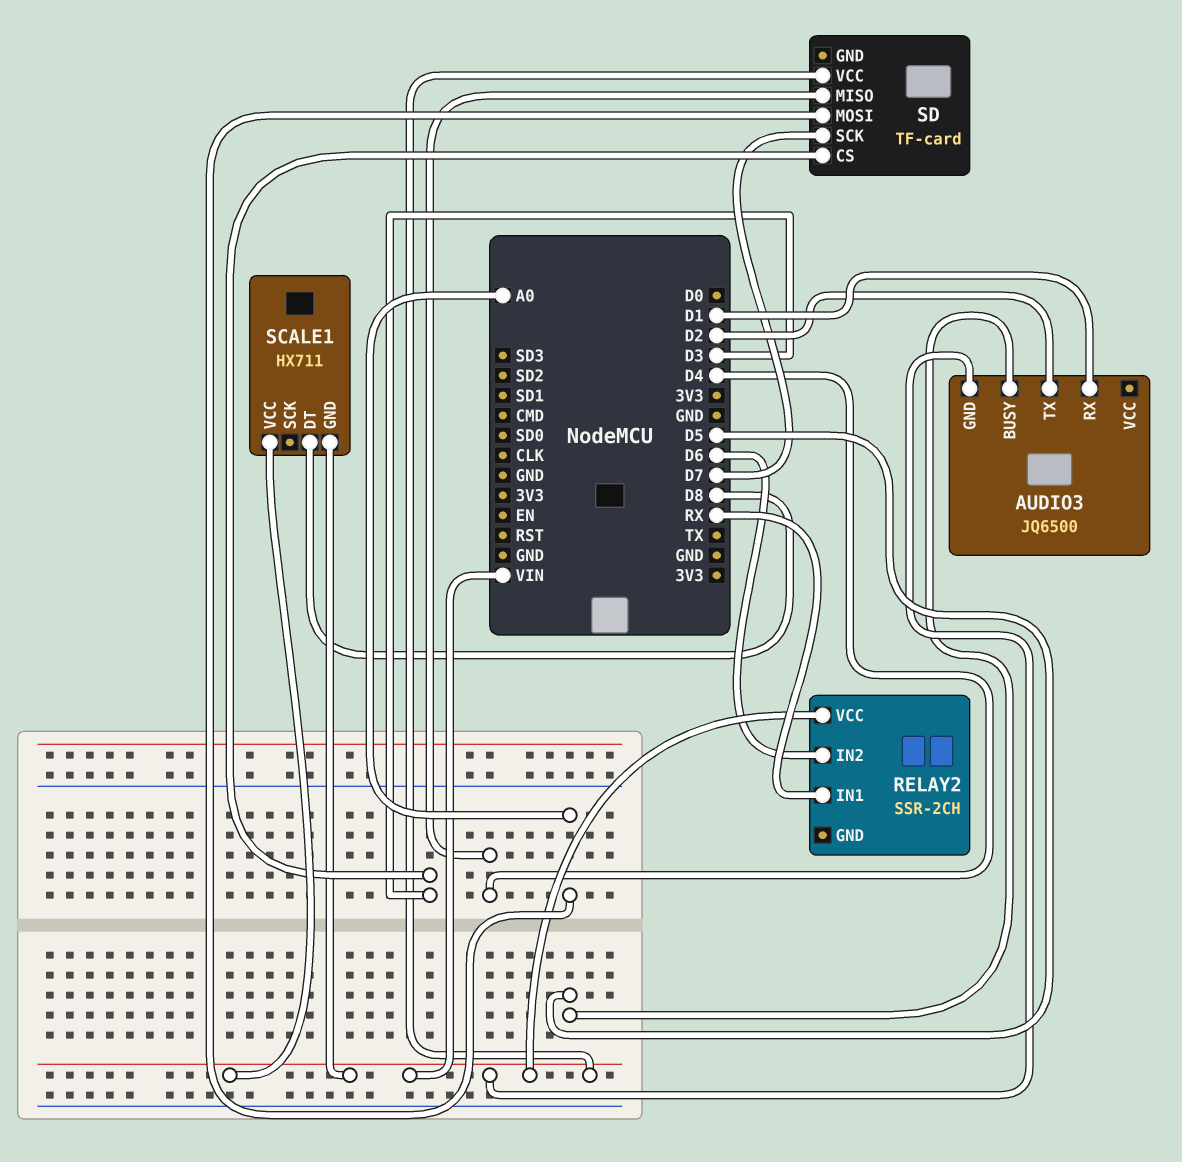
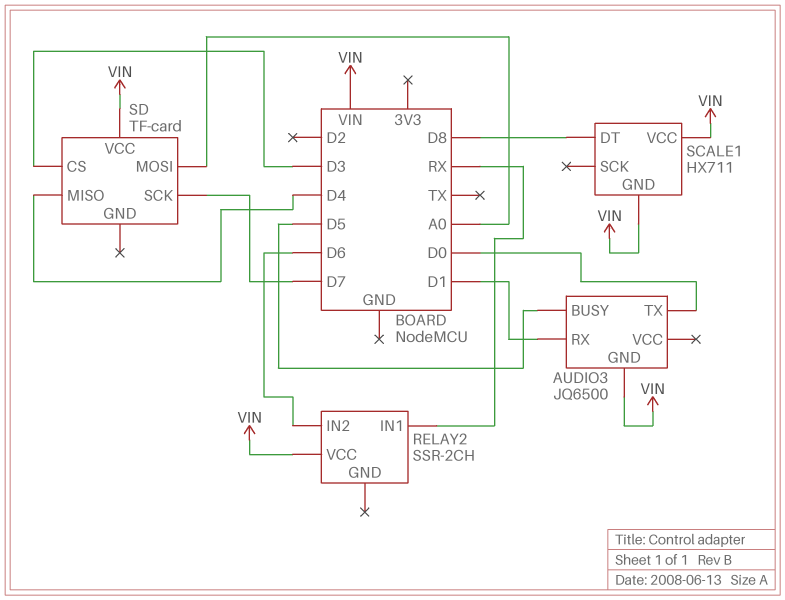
AUDIO3 pin TX: D2 -> D0

